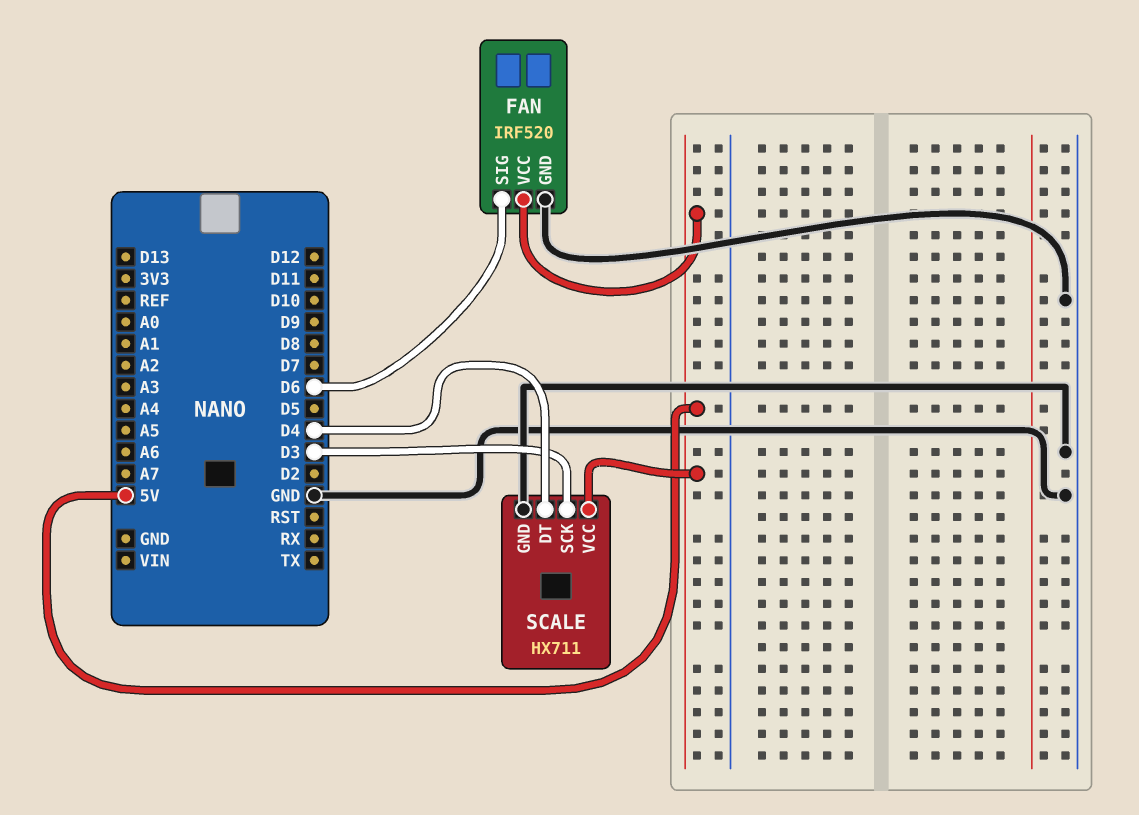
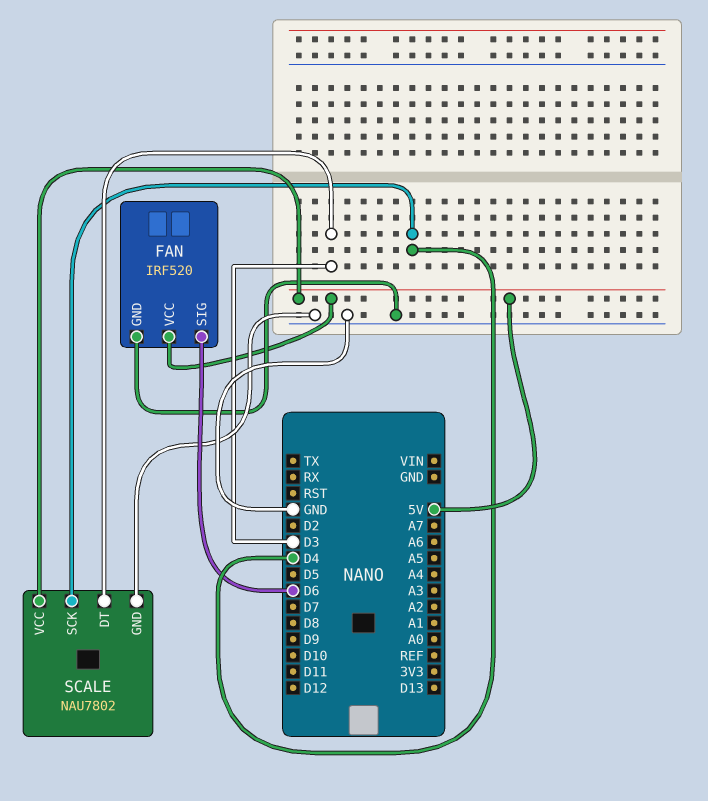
SCALE: HX711 -> NAU7802
SCALE pin DT: D4 -> D3
SCALE pin SCK: D3 -> D4

